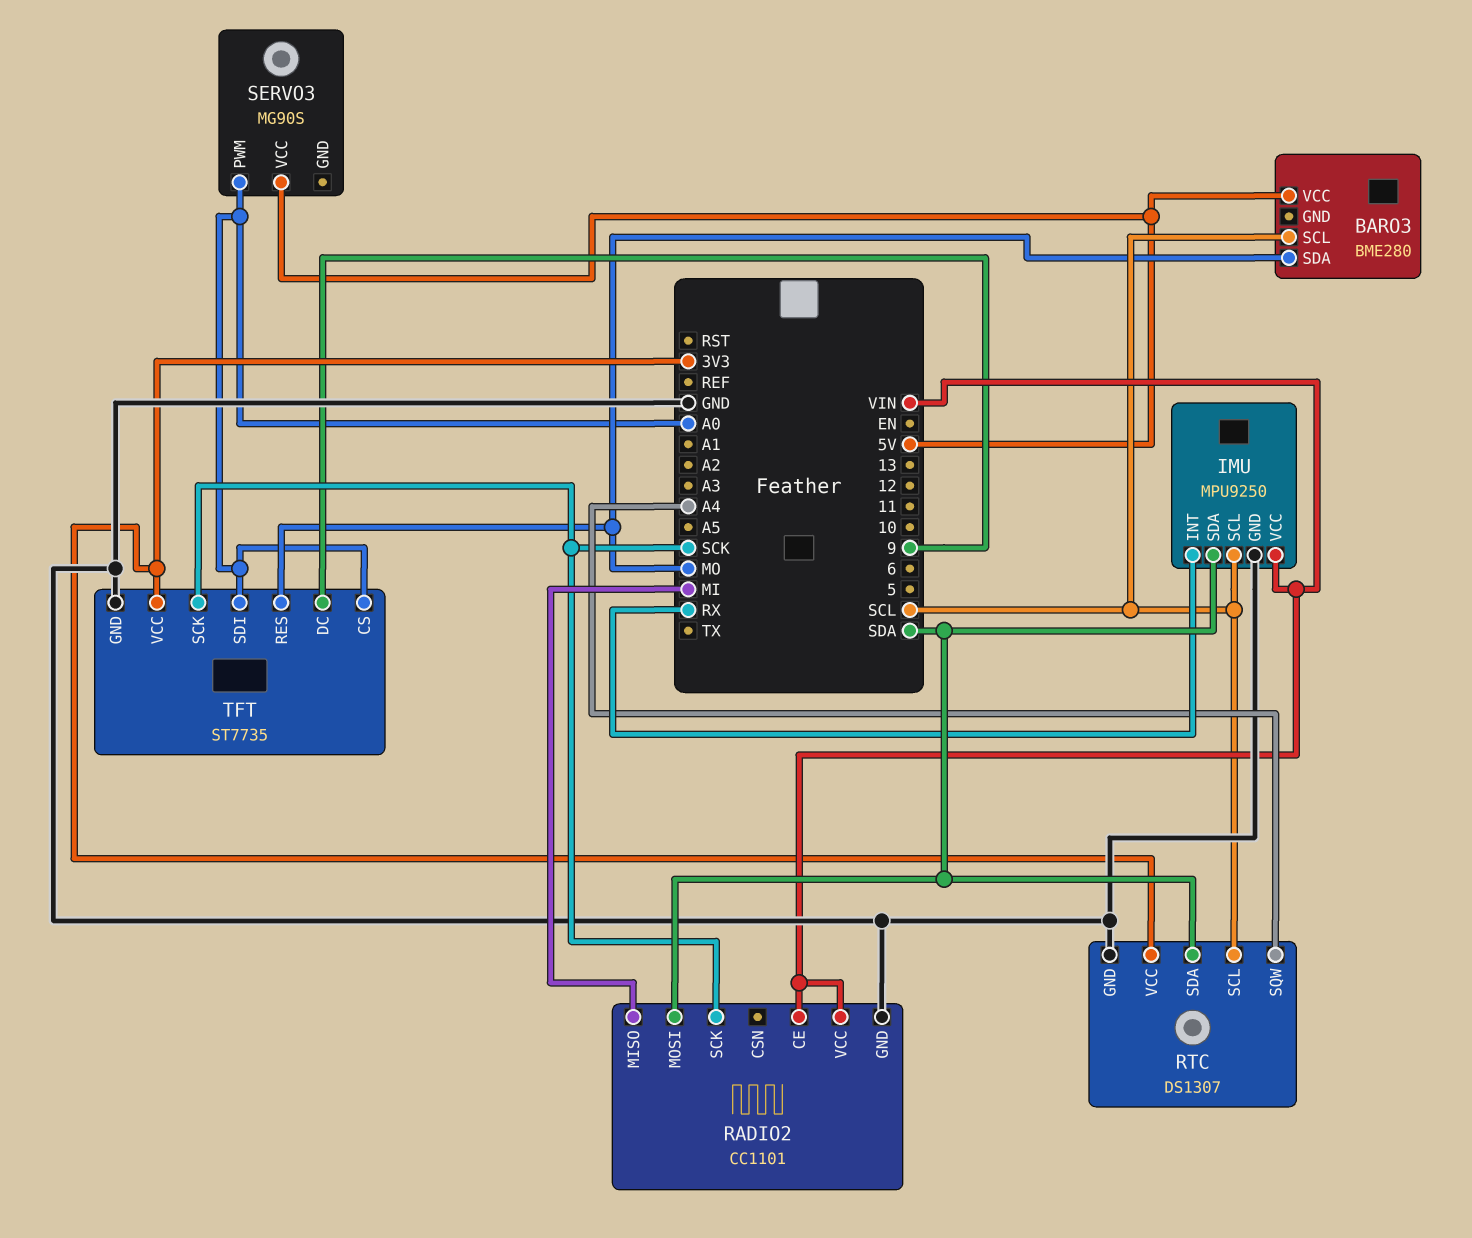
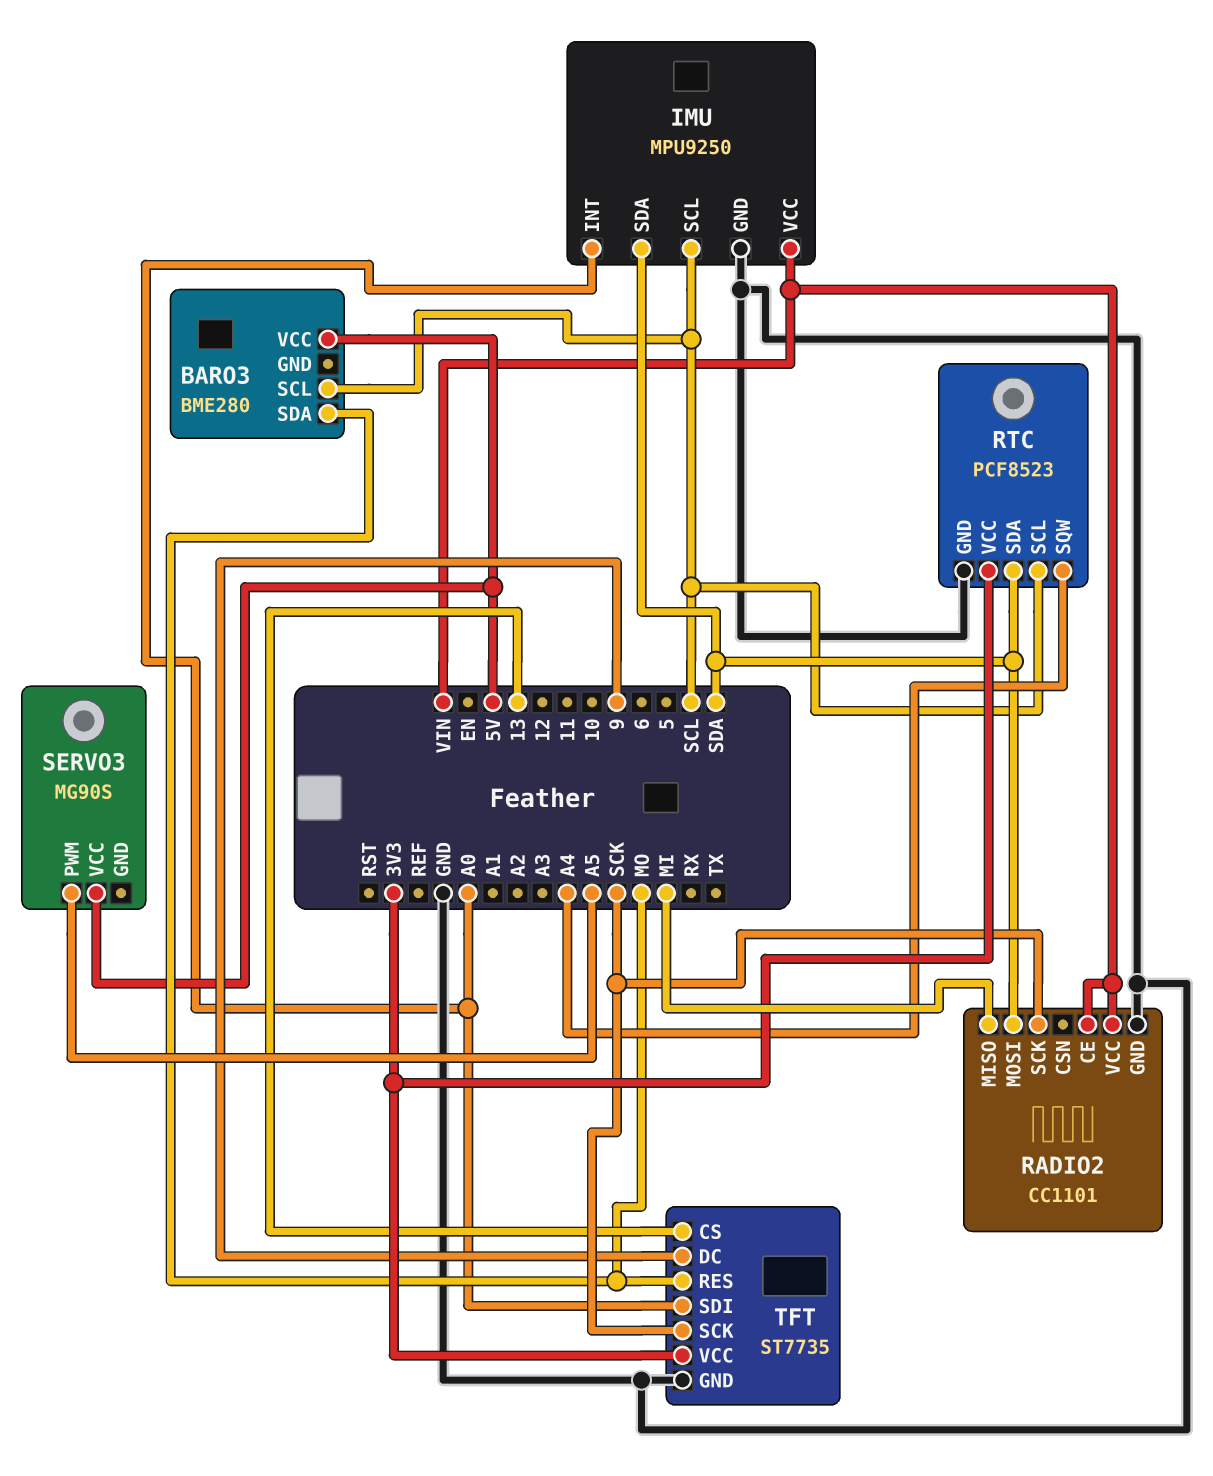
IMU pin INT: RX -> A0
RTC: DS1307 -> PCF8523
SERVO3 pin PWM: A0 -> A5
TFT pin CS: A0 -> 13

